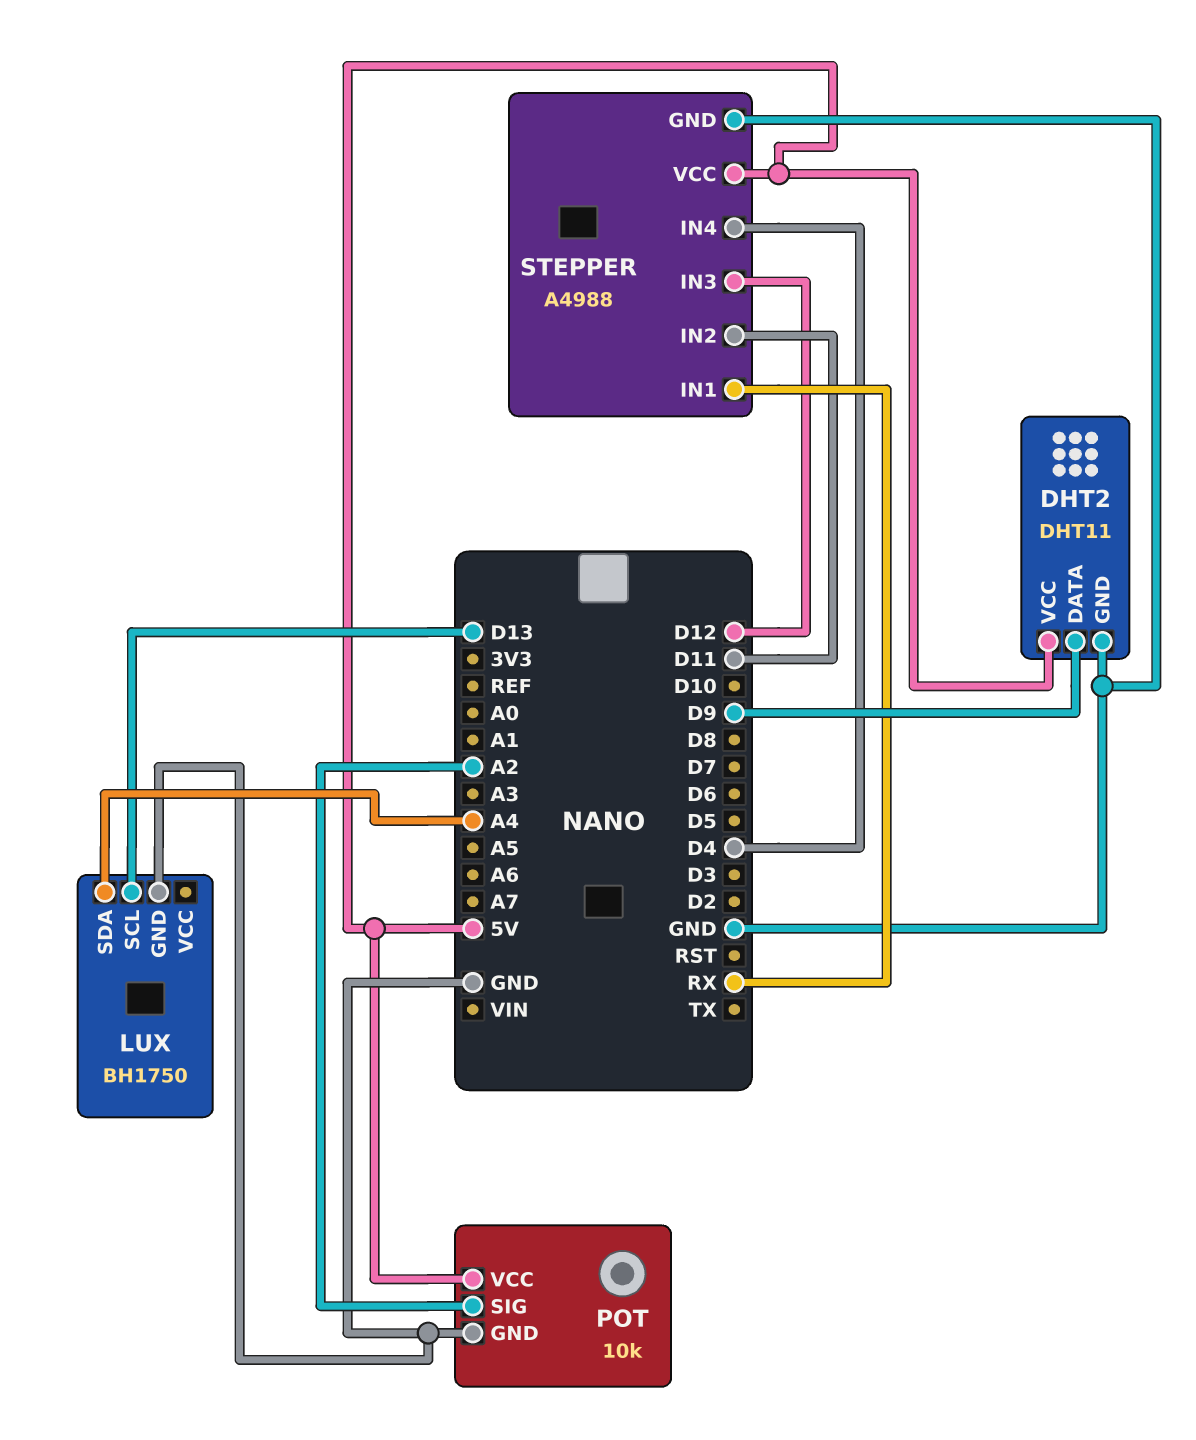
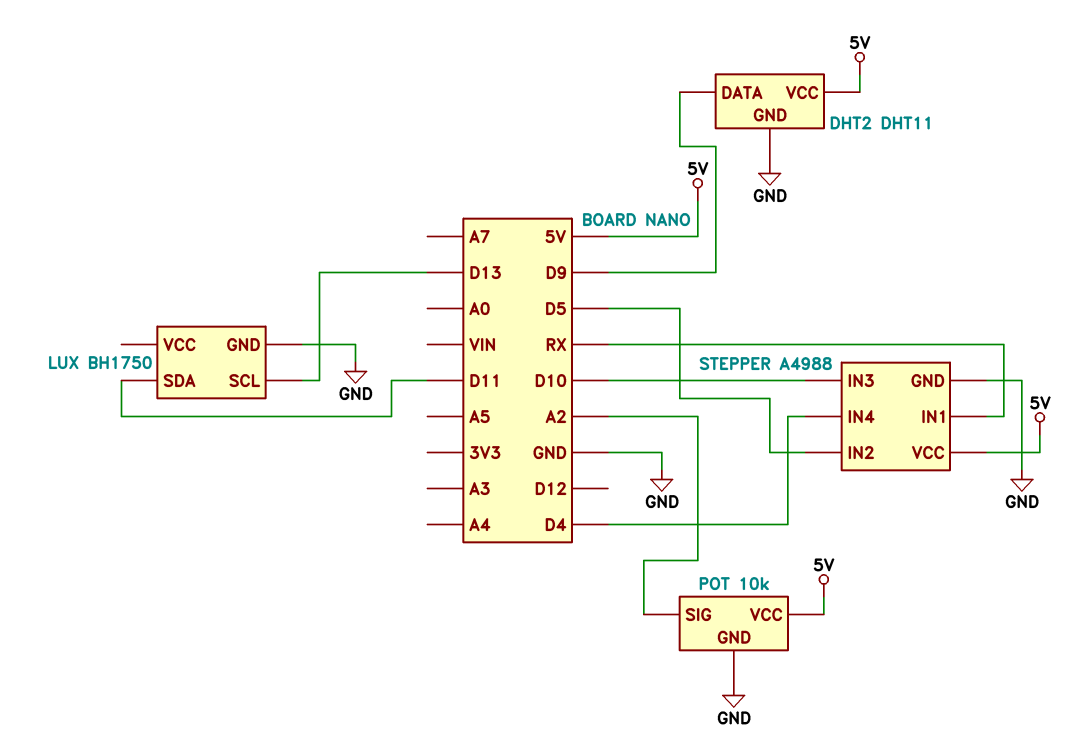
LUX pin SDA: A4 -> D11
STEPPER pin IN2: D11 -> D5
STEPPER pin IN3: D12 -> D10

